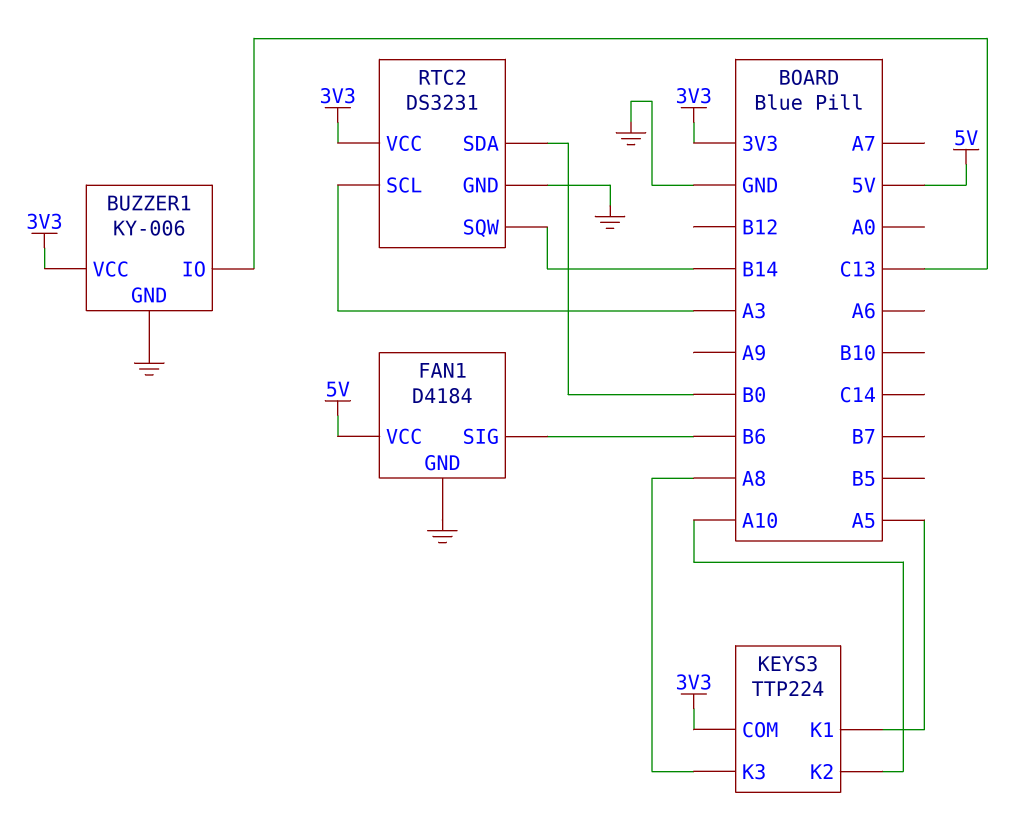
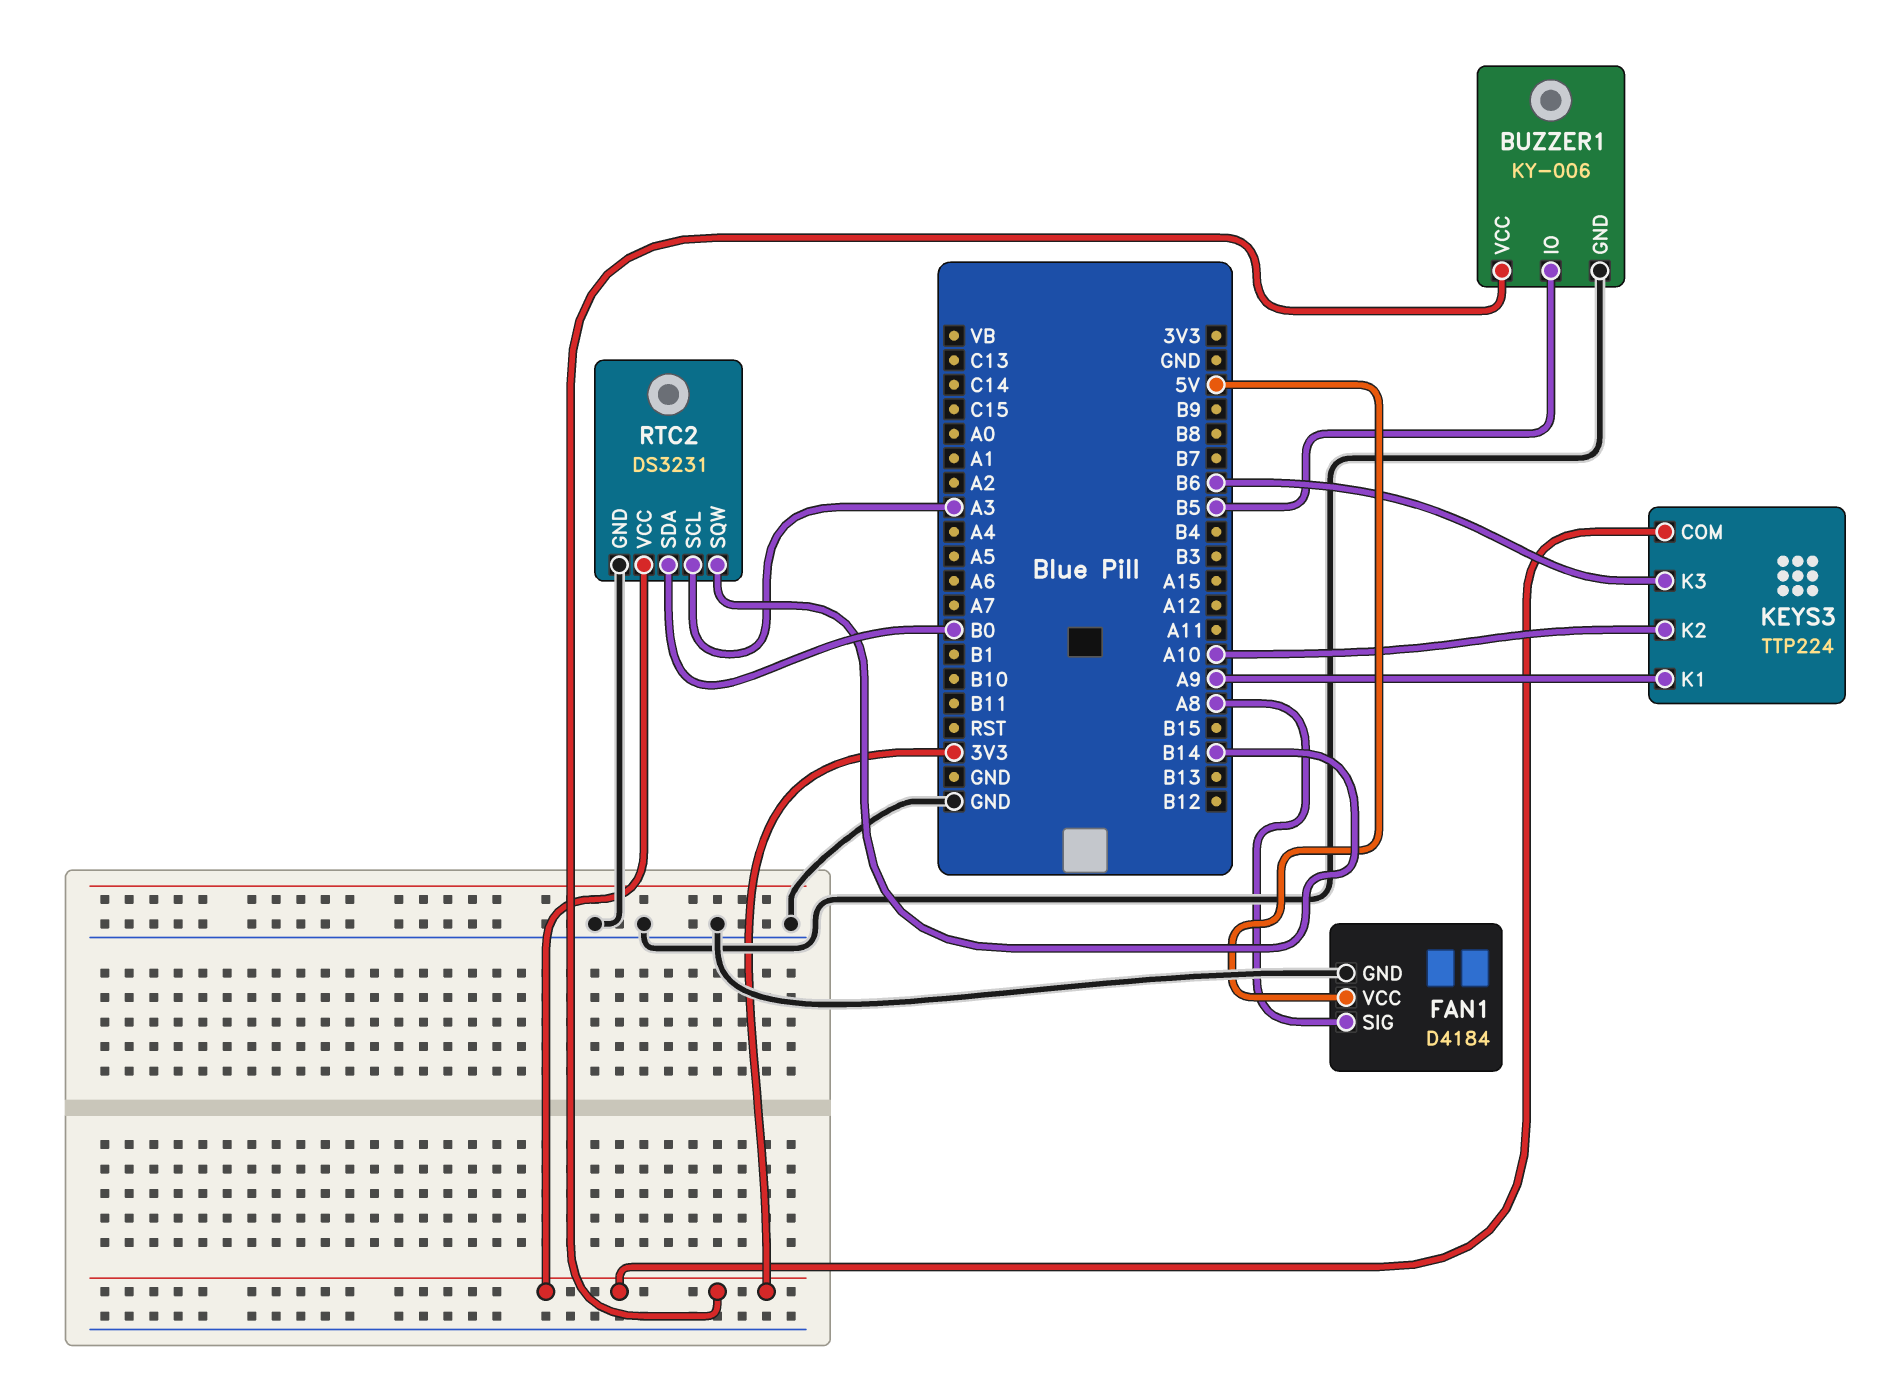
BUZZER1 pin IO: C13 -> B5
FAN1 pin SIG: B6 -> A8
KEYS3 pin K1: A5 -> A9
KEYS3 pin K3: A8 -> B6

